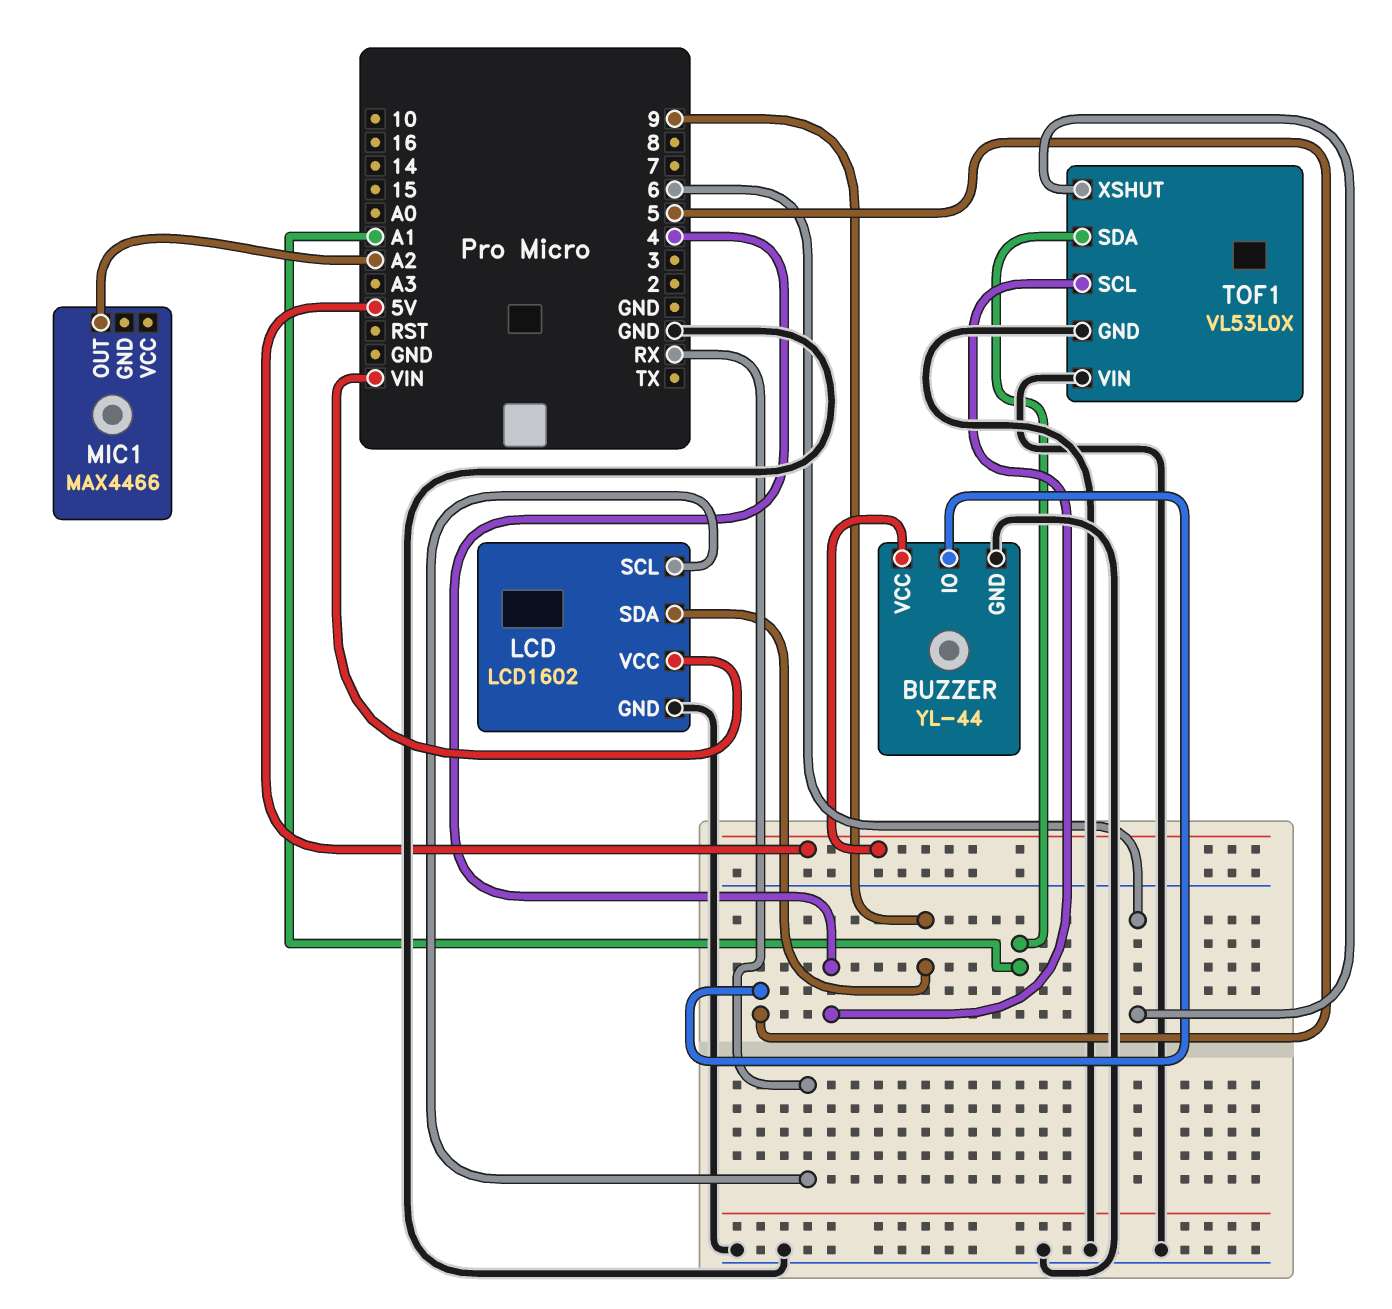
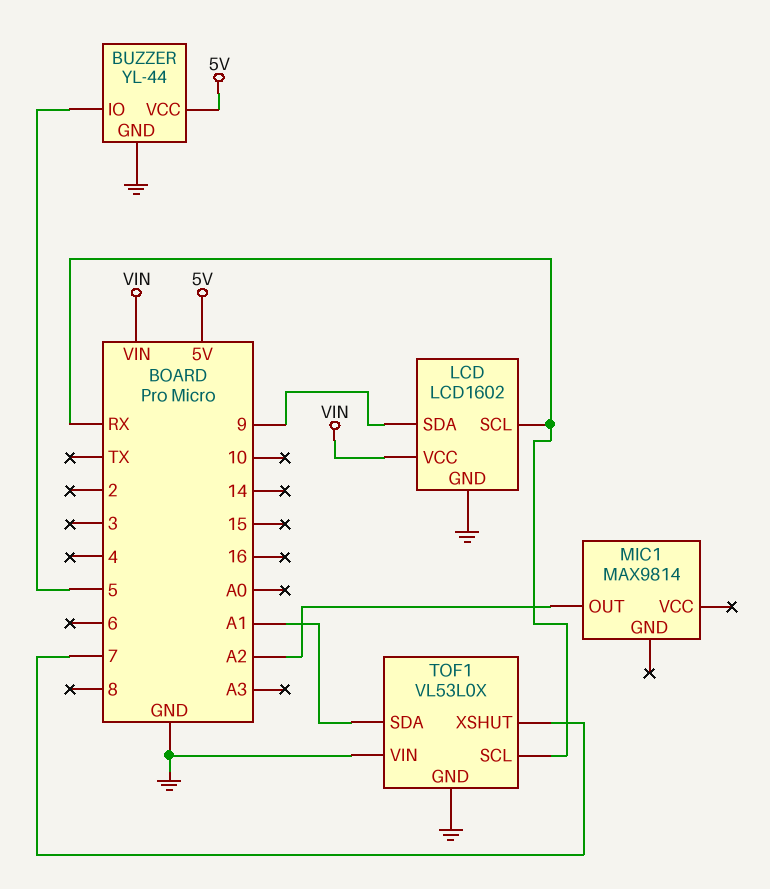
MIC1: MAX4466 -> MAX9814
TOF1 pin SCL: 4 -> RX
TOF1 pin XSHUT: 6 -> 7

